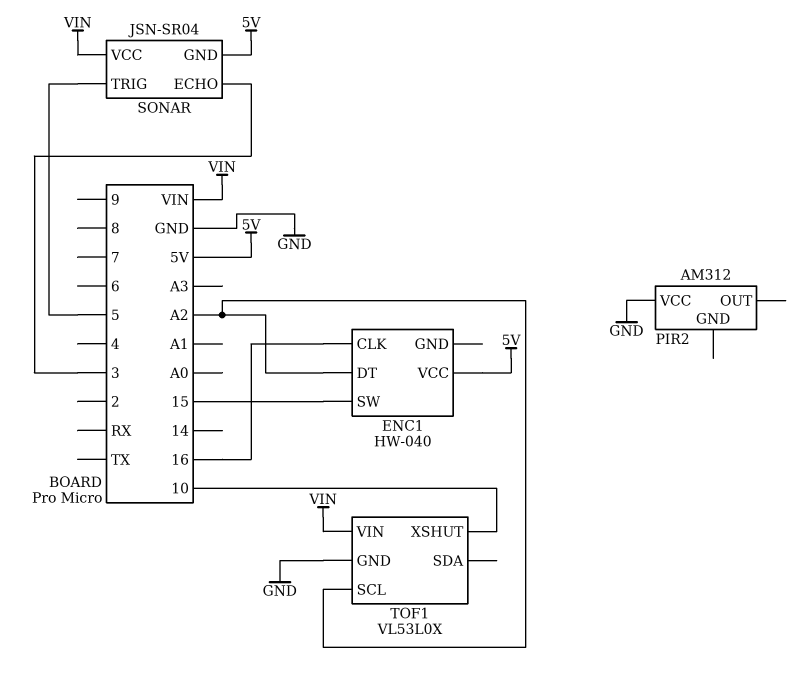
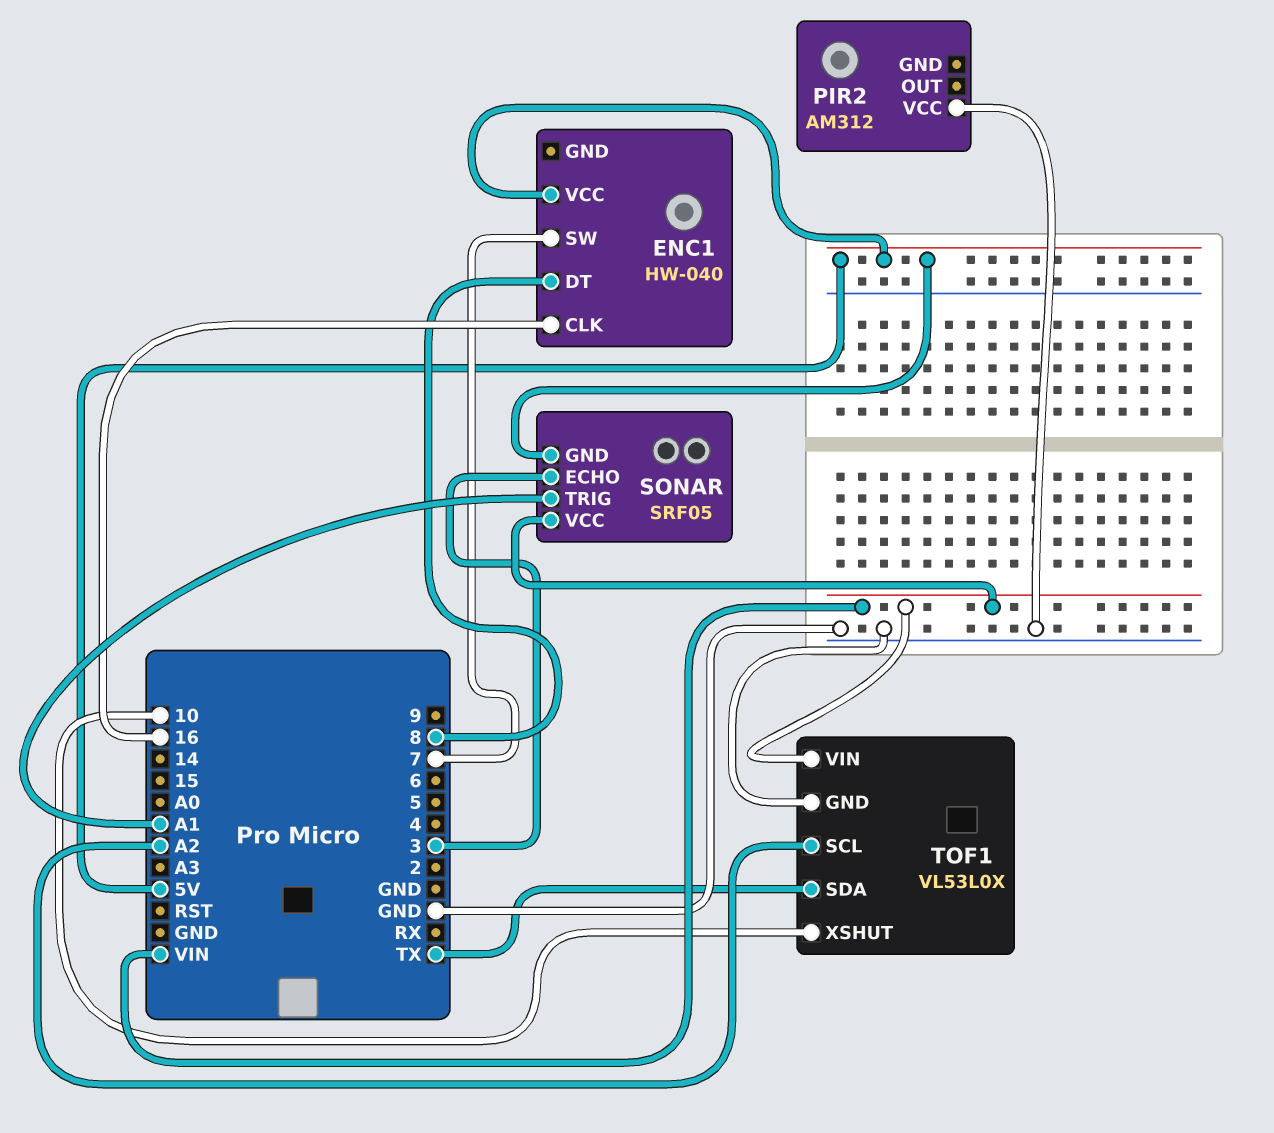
ENC1 pin DT: A2 -> 8
ENC1 pin SW: 15 -> 7
SONAR: JSN-SR04 -> SRF05
SONAR pin TRIG: 5 -> A1
TOF1 pin SDA: none -> TX

